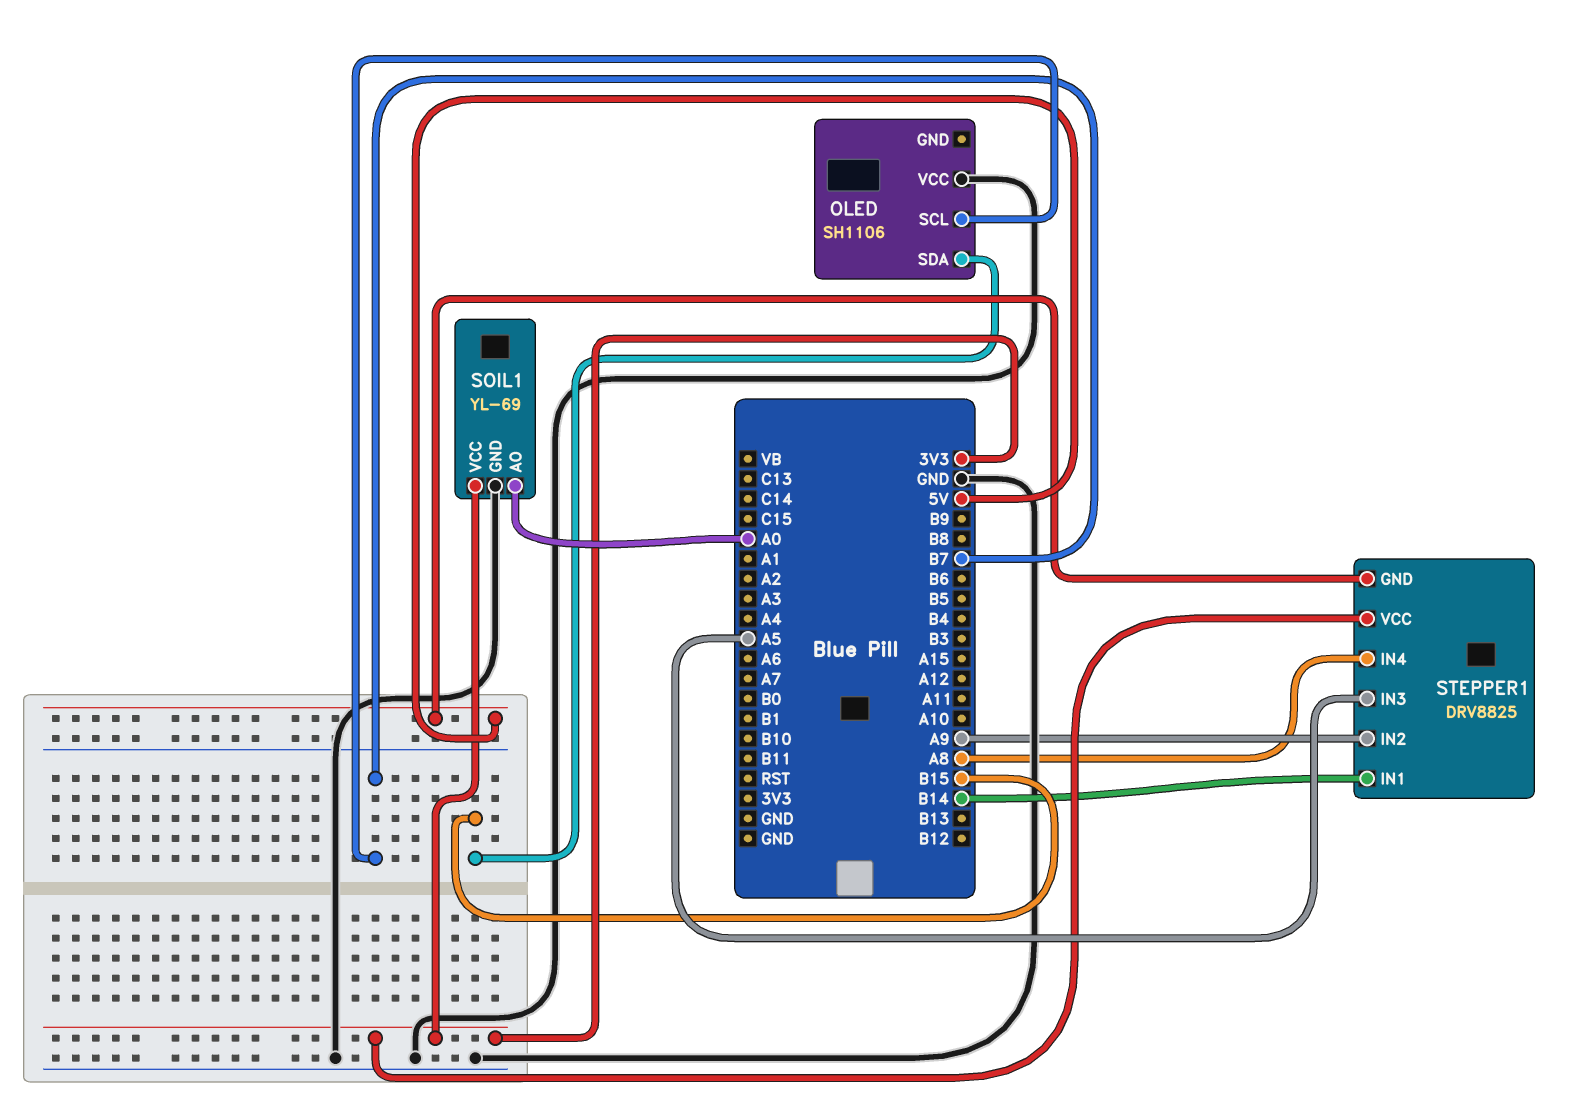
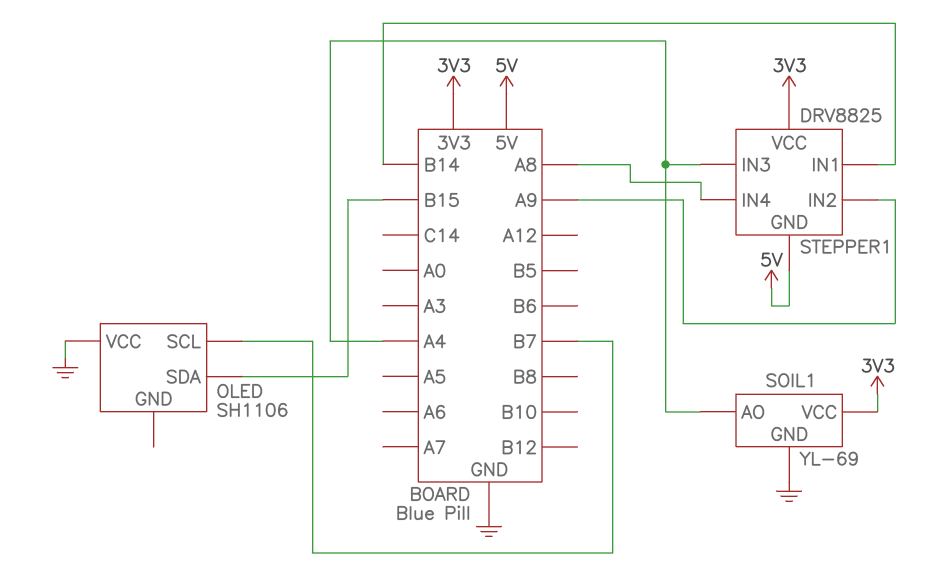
SOIL1 pin AO: A0 -> A4
STEPPER1 pin IN3: A5 -> A4

